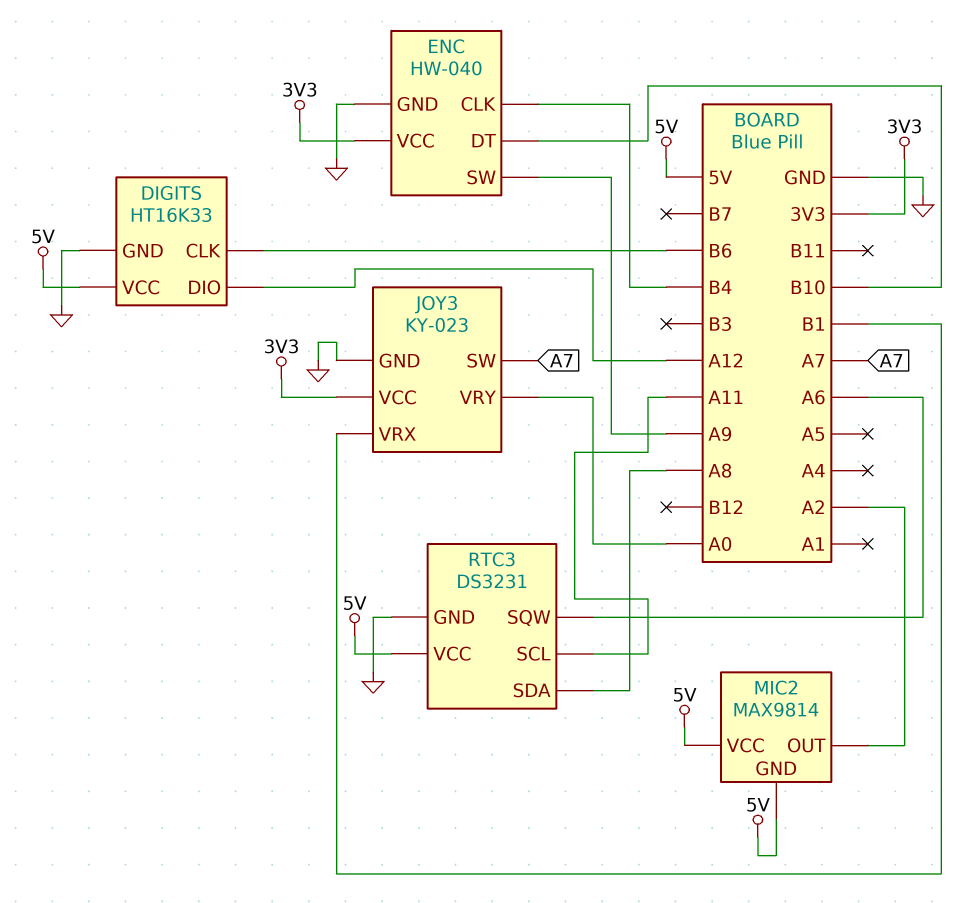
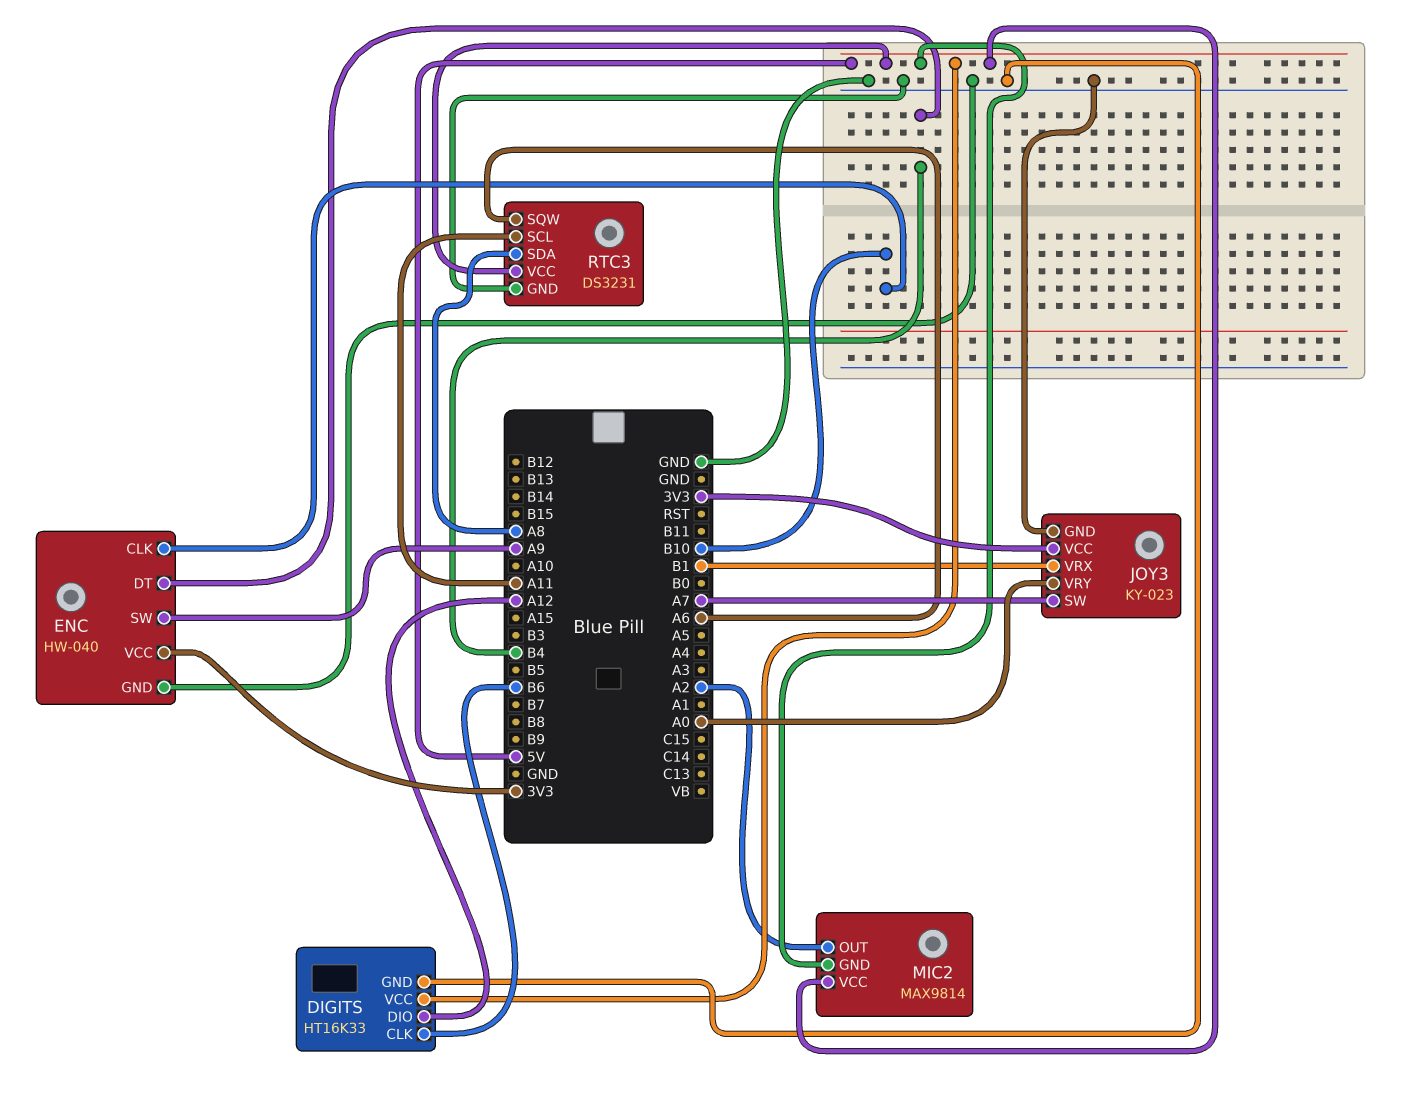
ENC pin CLK: B4 -> B10
ENC pin DT: B10 -> B4

